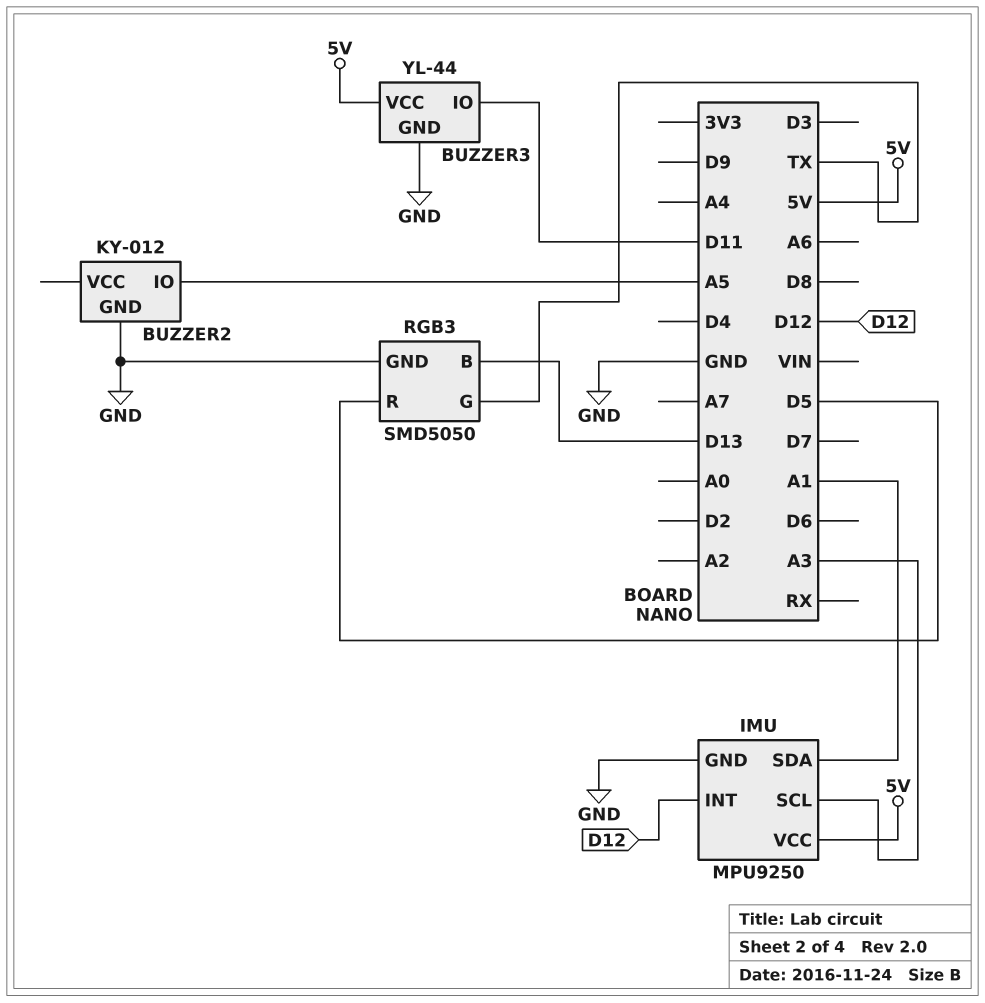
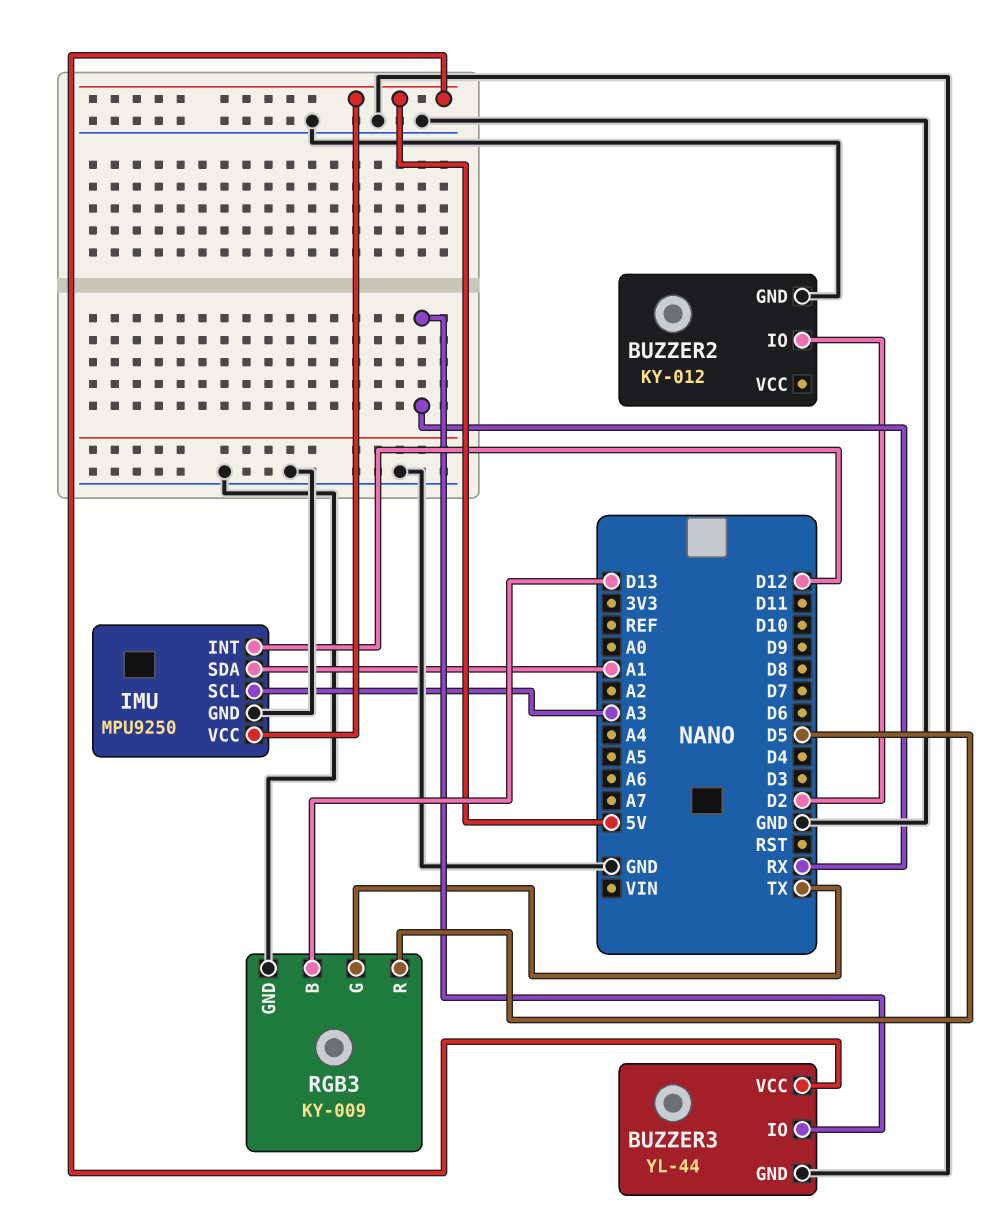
BUZZER2 pin IO: A5 -> D2
BUZZER3 pin IO: D11 -> RX
RGB3: SMD5050 -> KY-009

